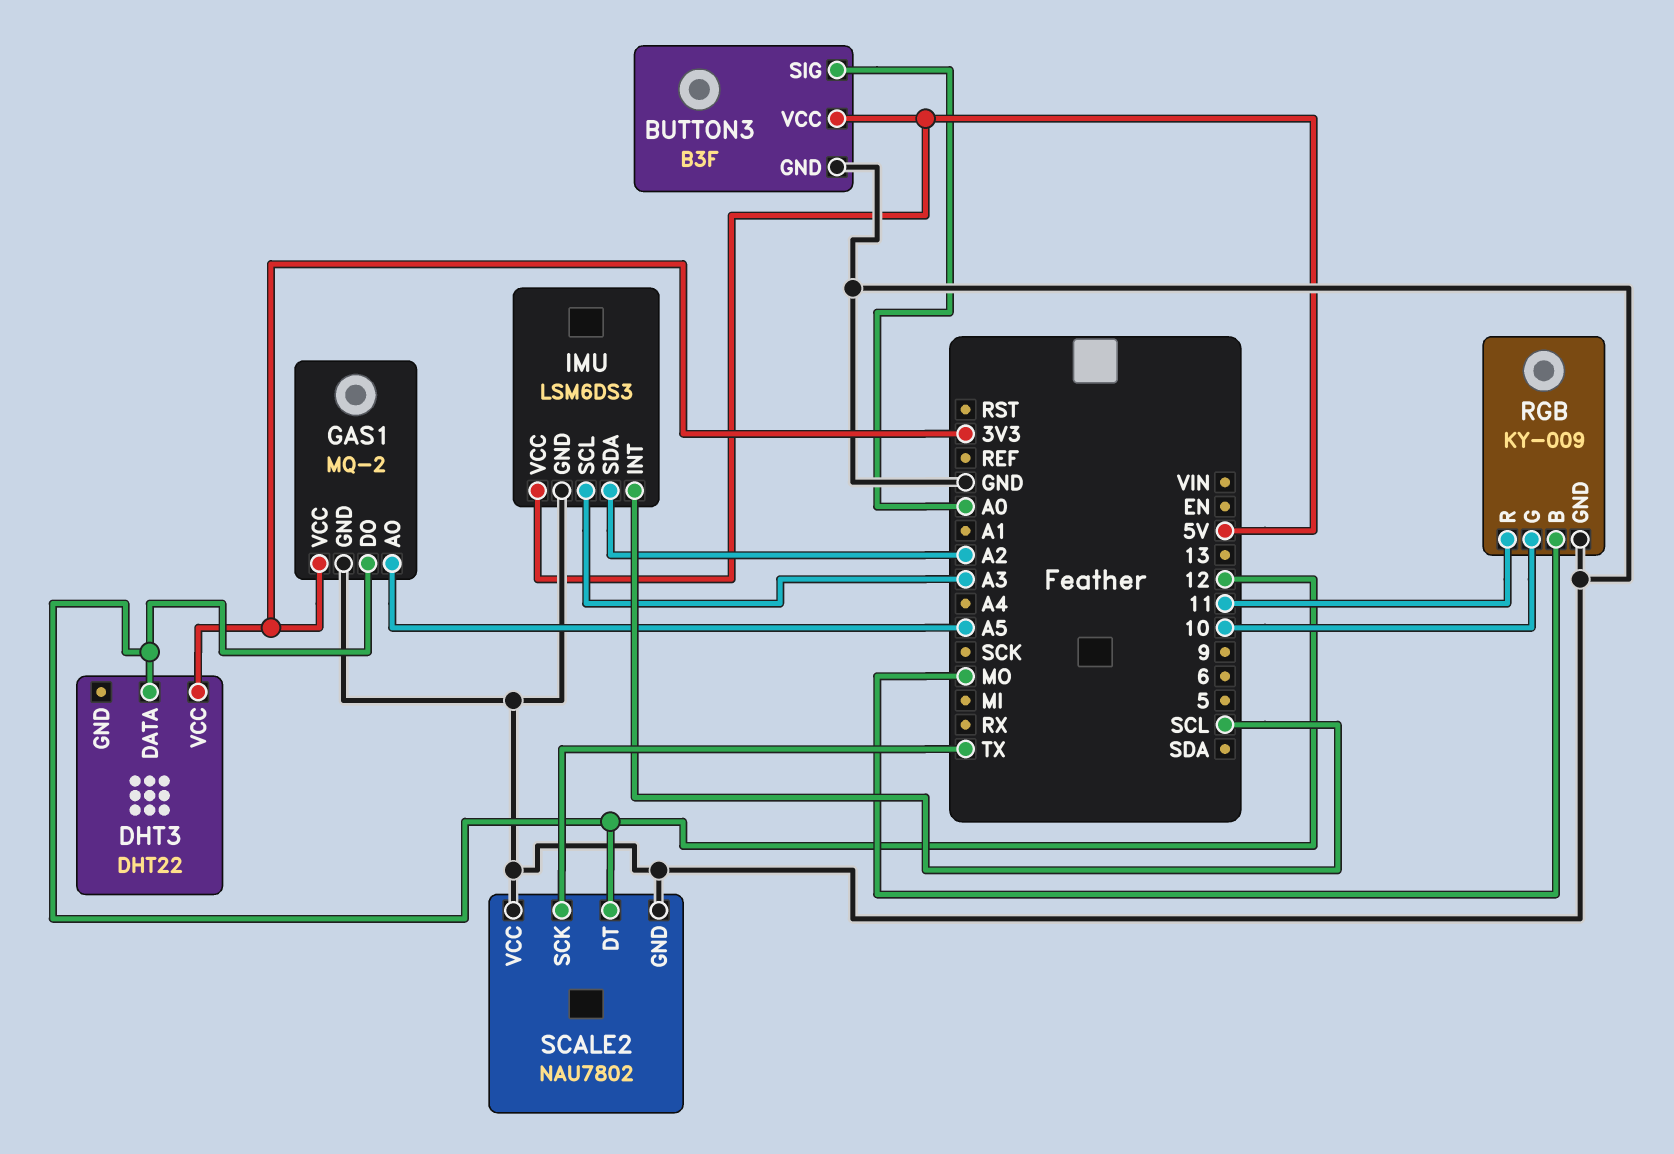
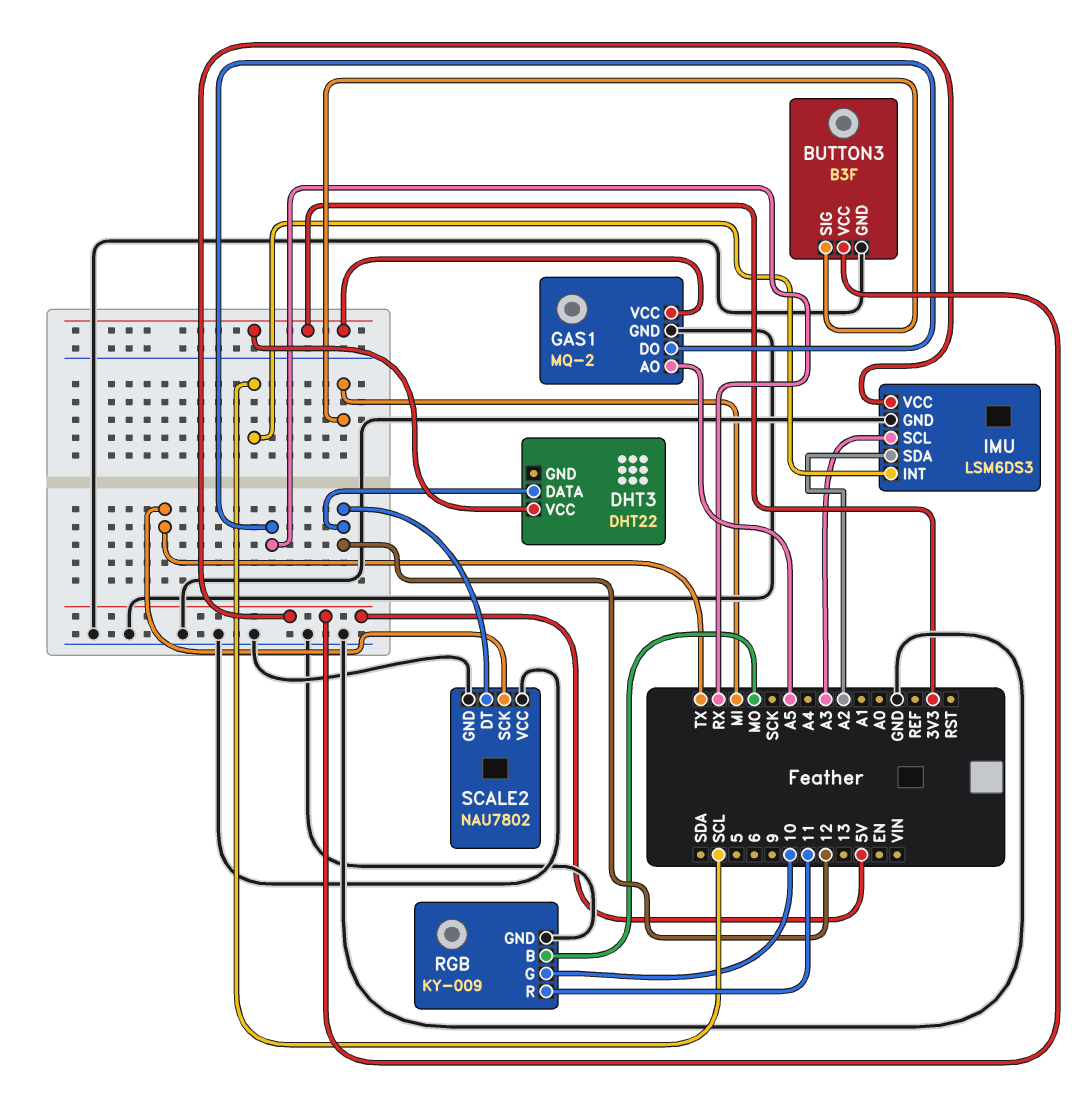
BUTTON3 pin SIG: A0 -> MI
GAS1 pin DO: 12 -> RX

